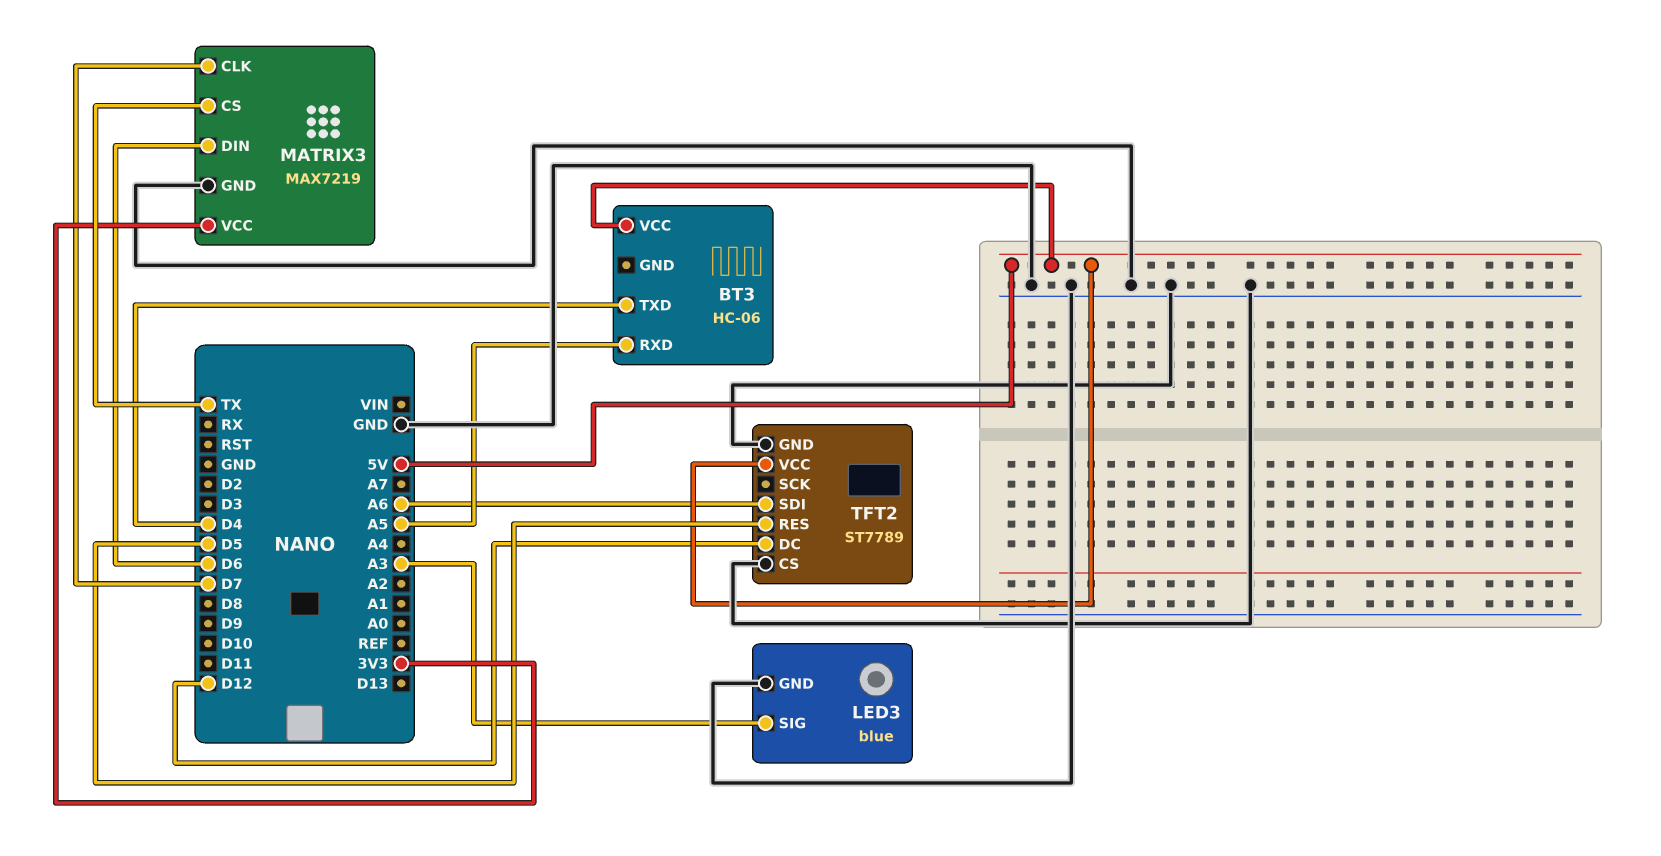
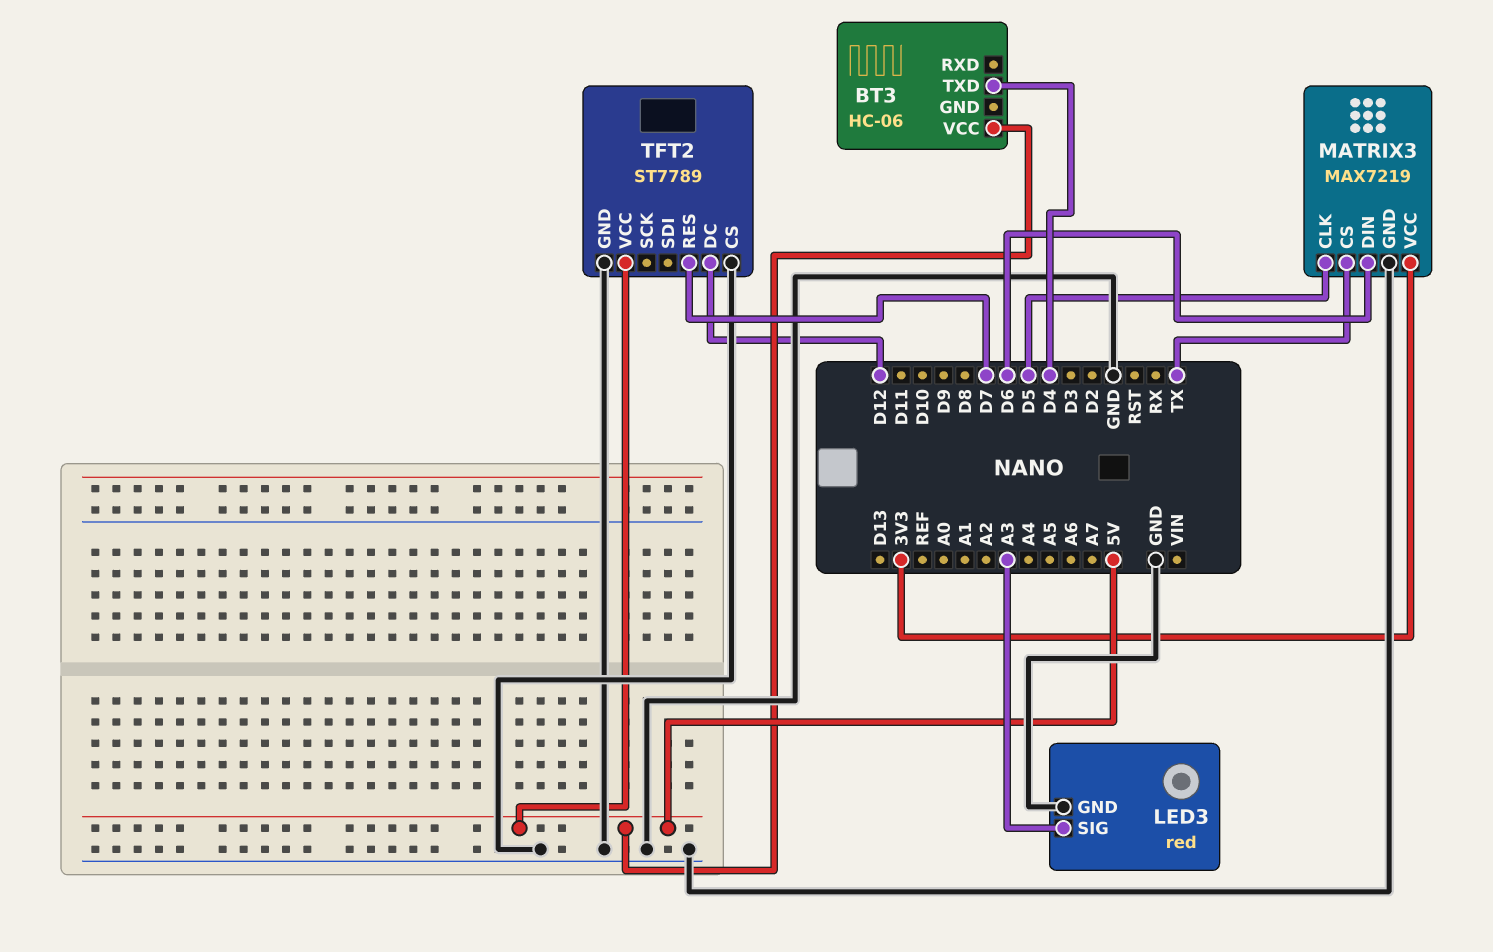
BT3 pin RXD: A5 -> none
LED3: blue -> red
MATRIX3 pin CLK: D7 -> D5
TFT2 pin RES: D5 -> D7
TFT2 pin SDI: A6 -> none

